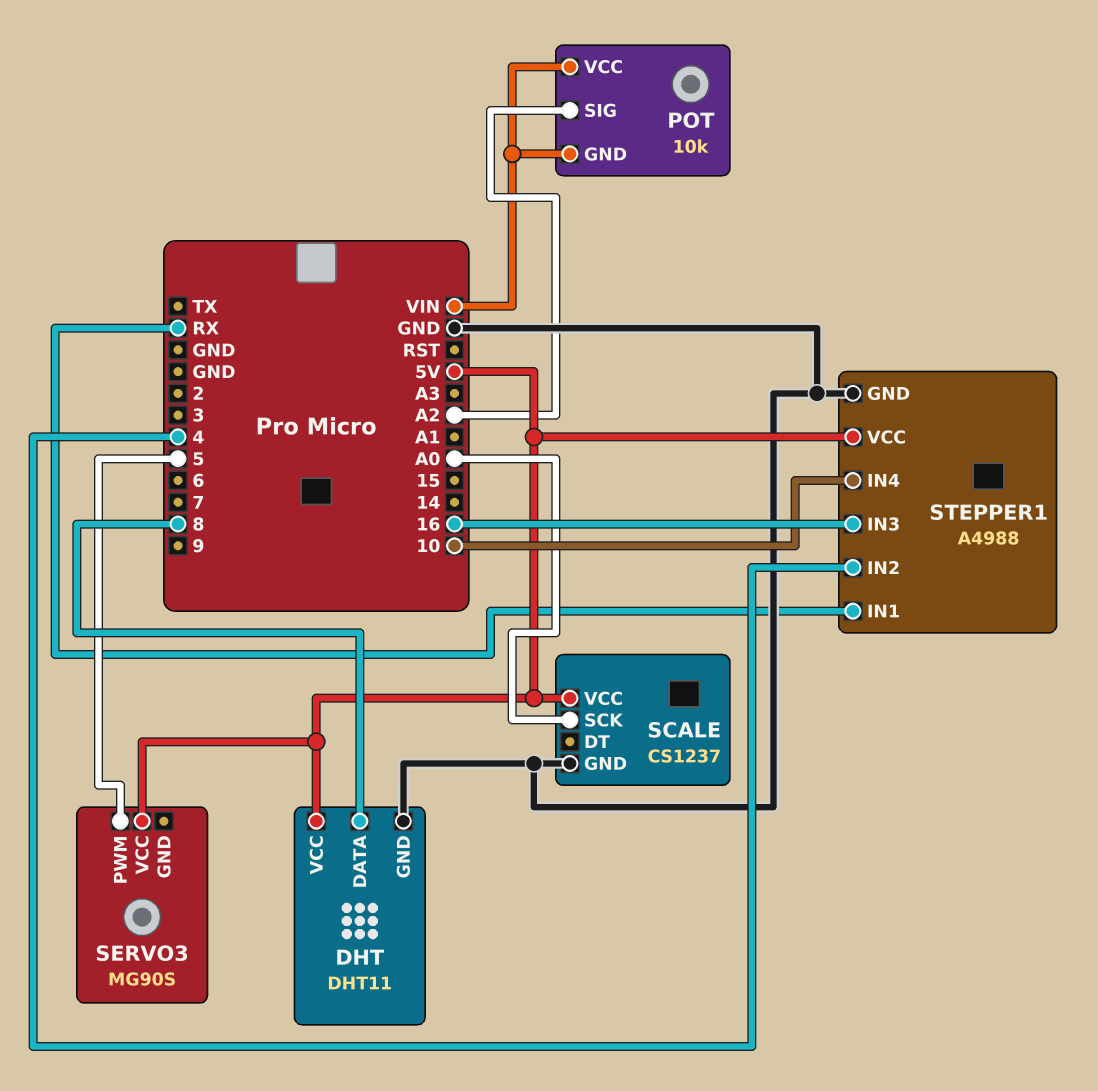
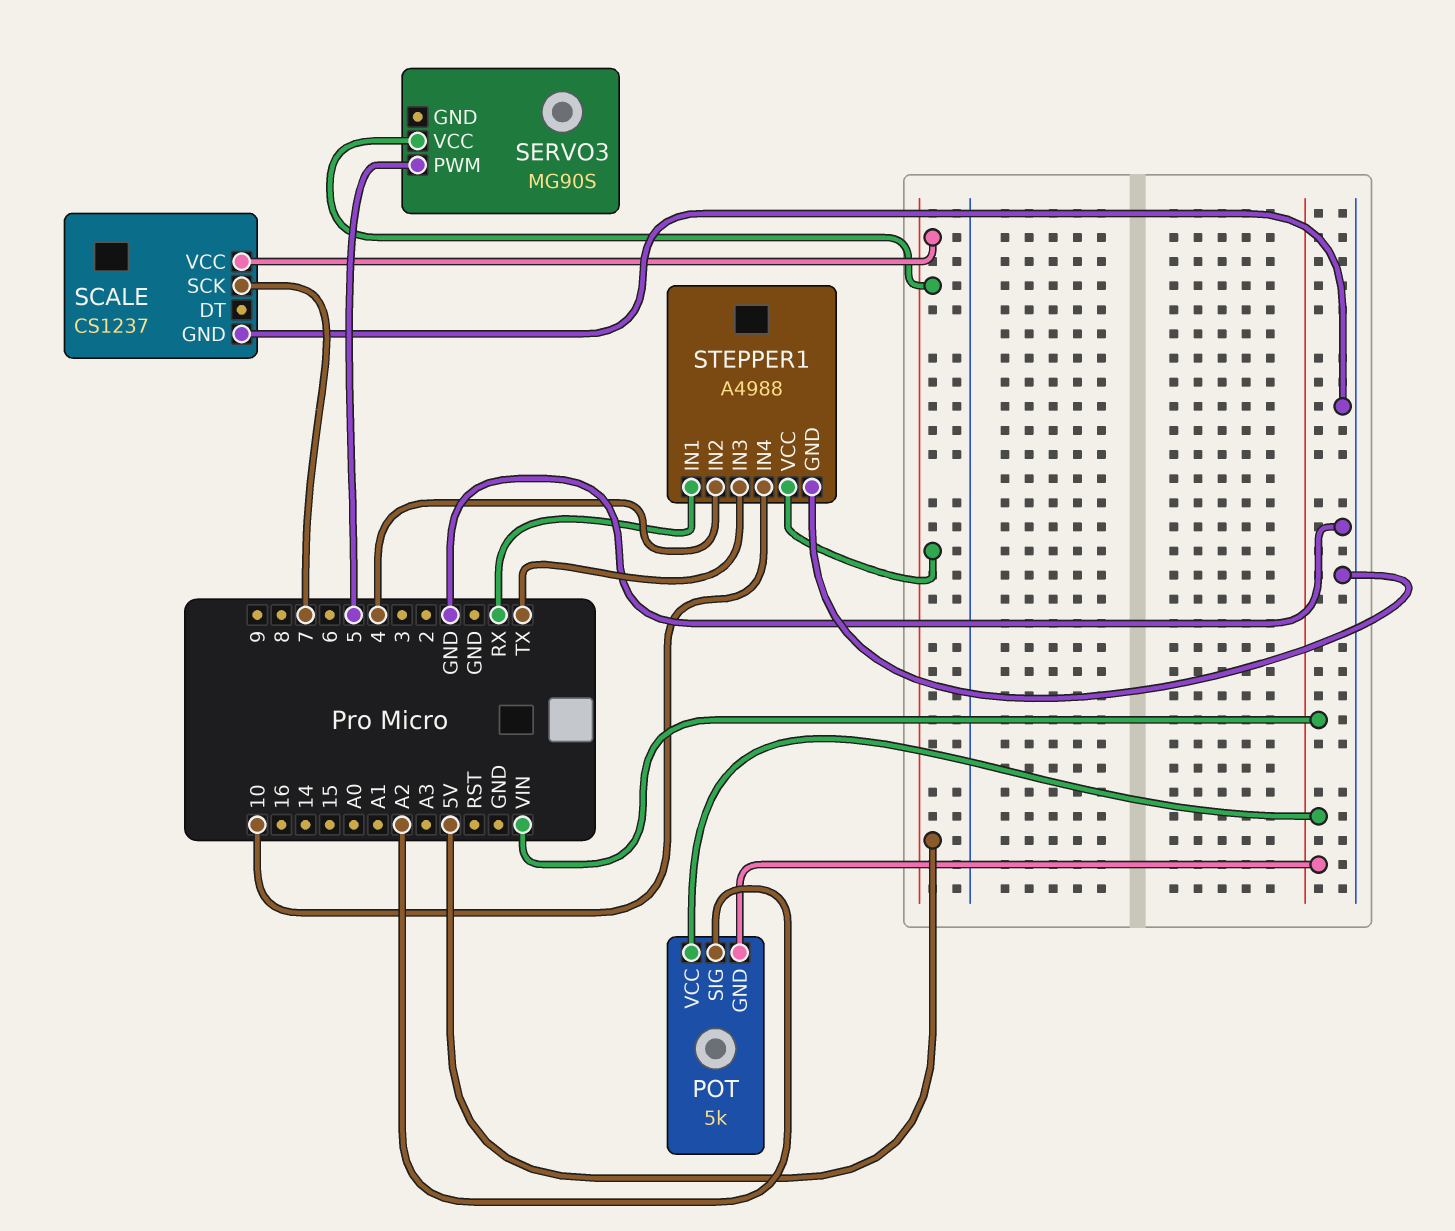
DHT: DHT11 -> none
DHT pin DATA: 8 -> none
DHT pin GND: GND -> none
DHT pin VCC: 5V -> none
POT: 10k -> 5k
SCALE pin SCK: A0 -> 7
STEPPER1 pin IN3: 16 -> TX

